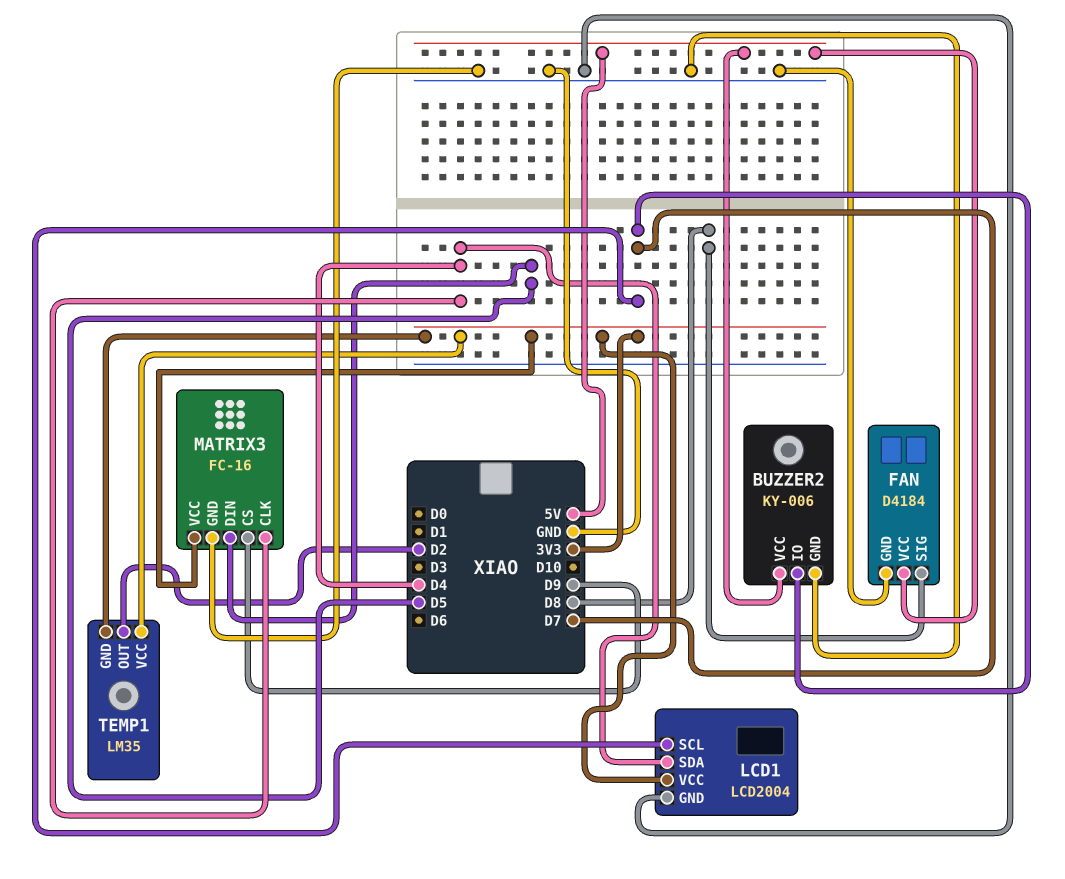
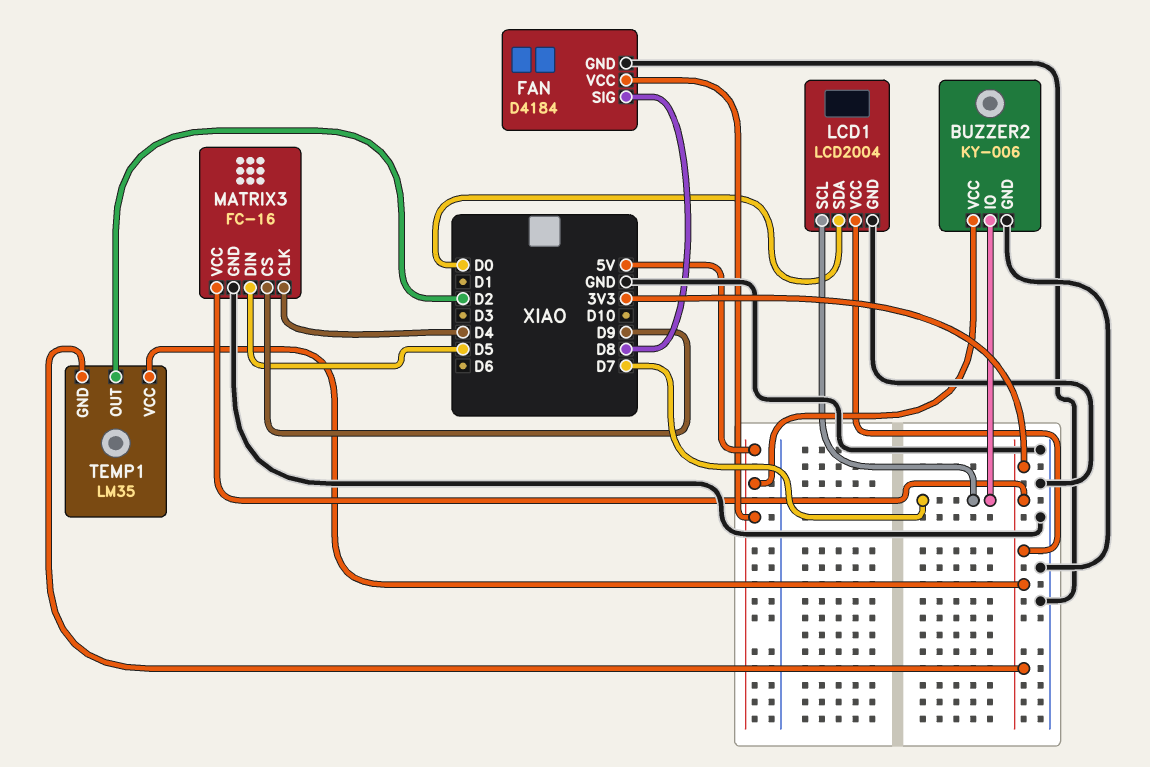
LCD1 pin SDA: D4 -> D0

